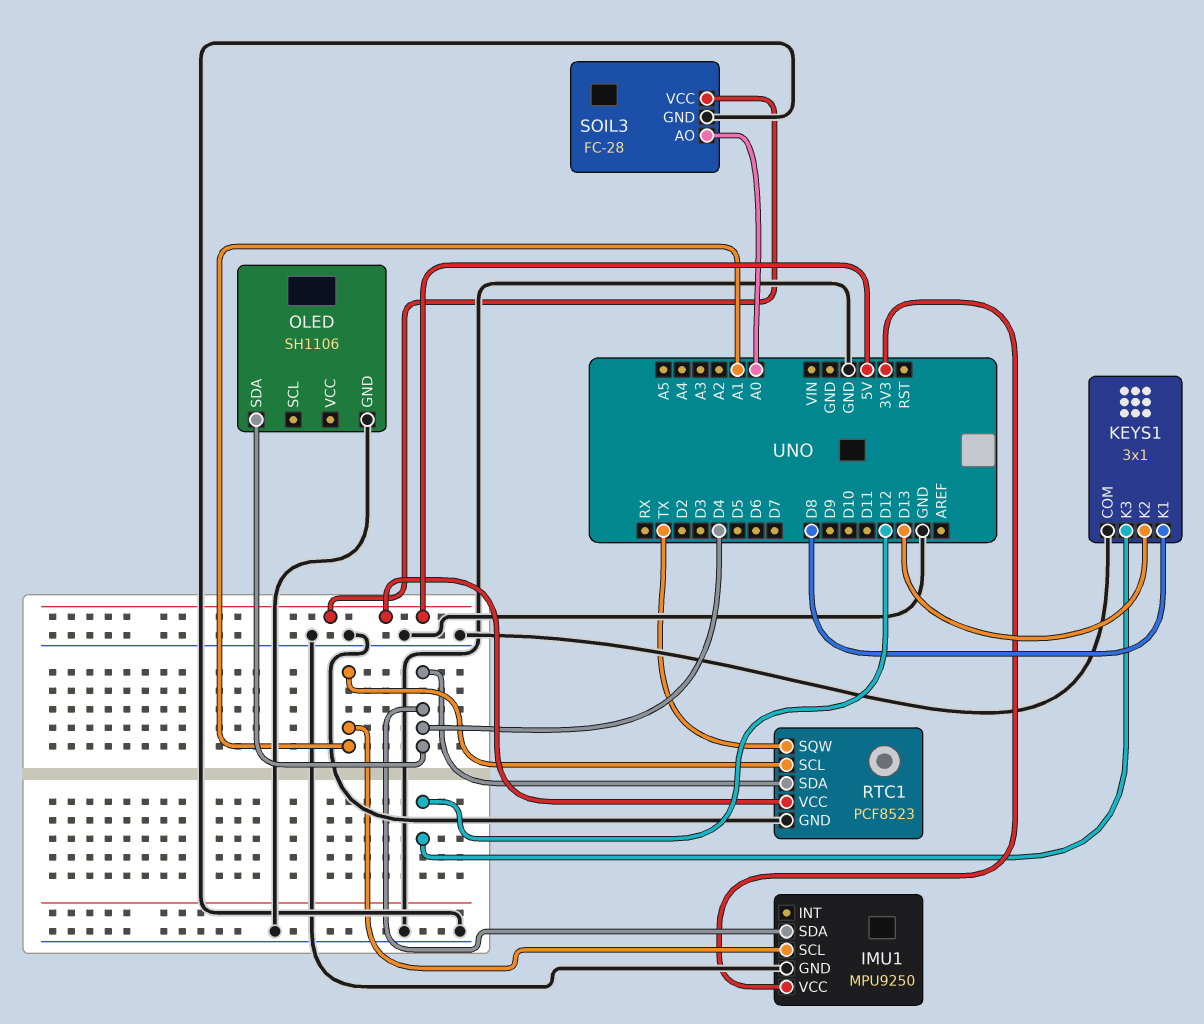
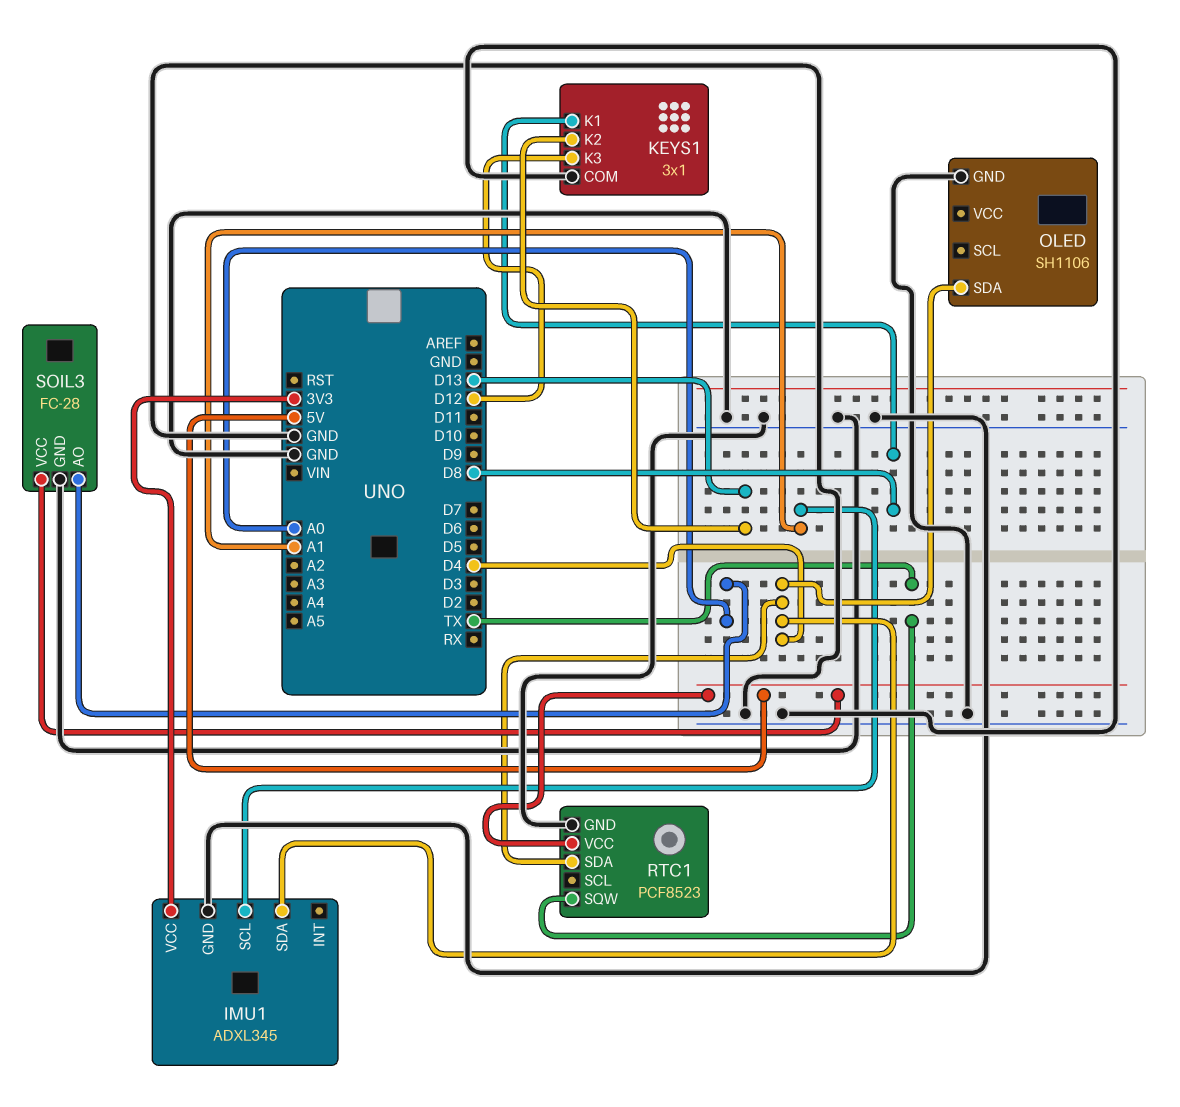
IMU1: MPU9250 -> ADXL345
RTC1 pin SCL: A1 -> none

